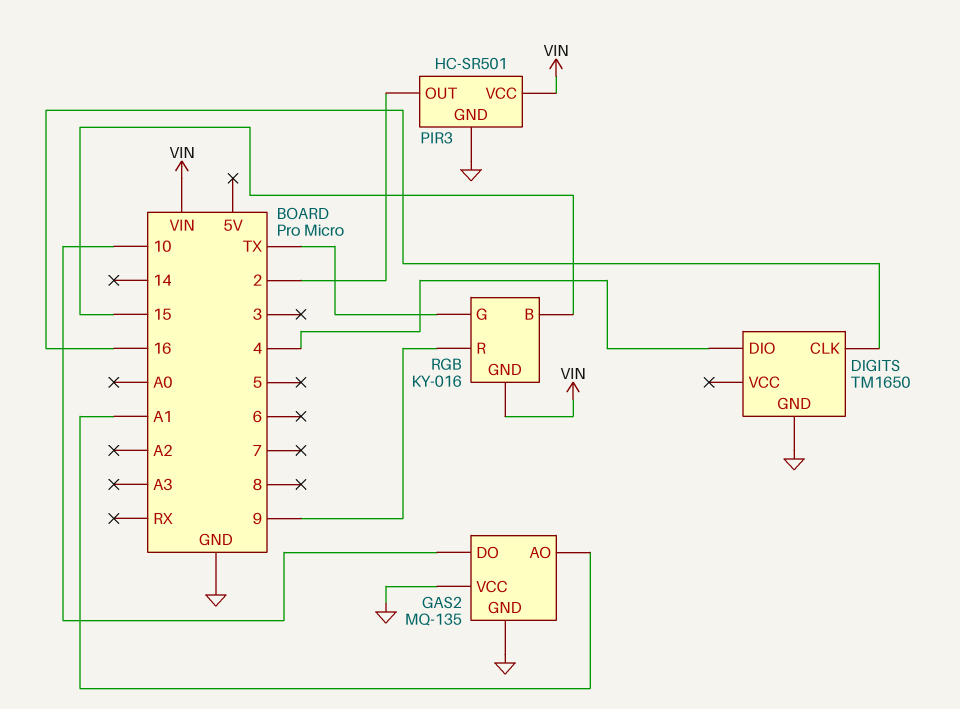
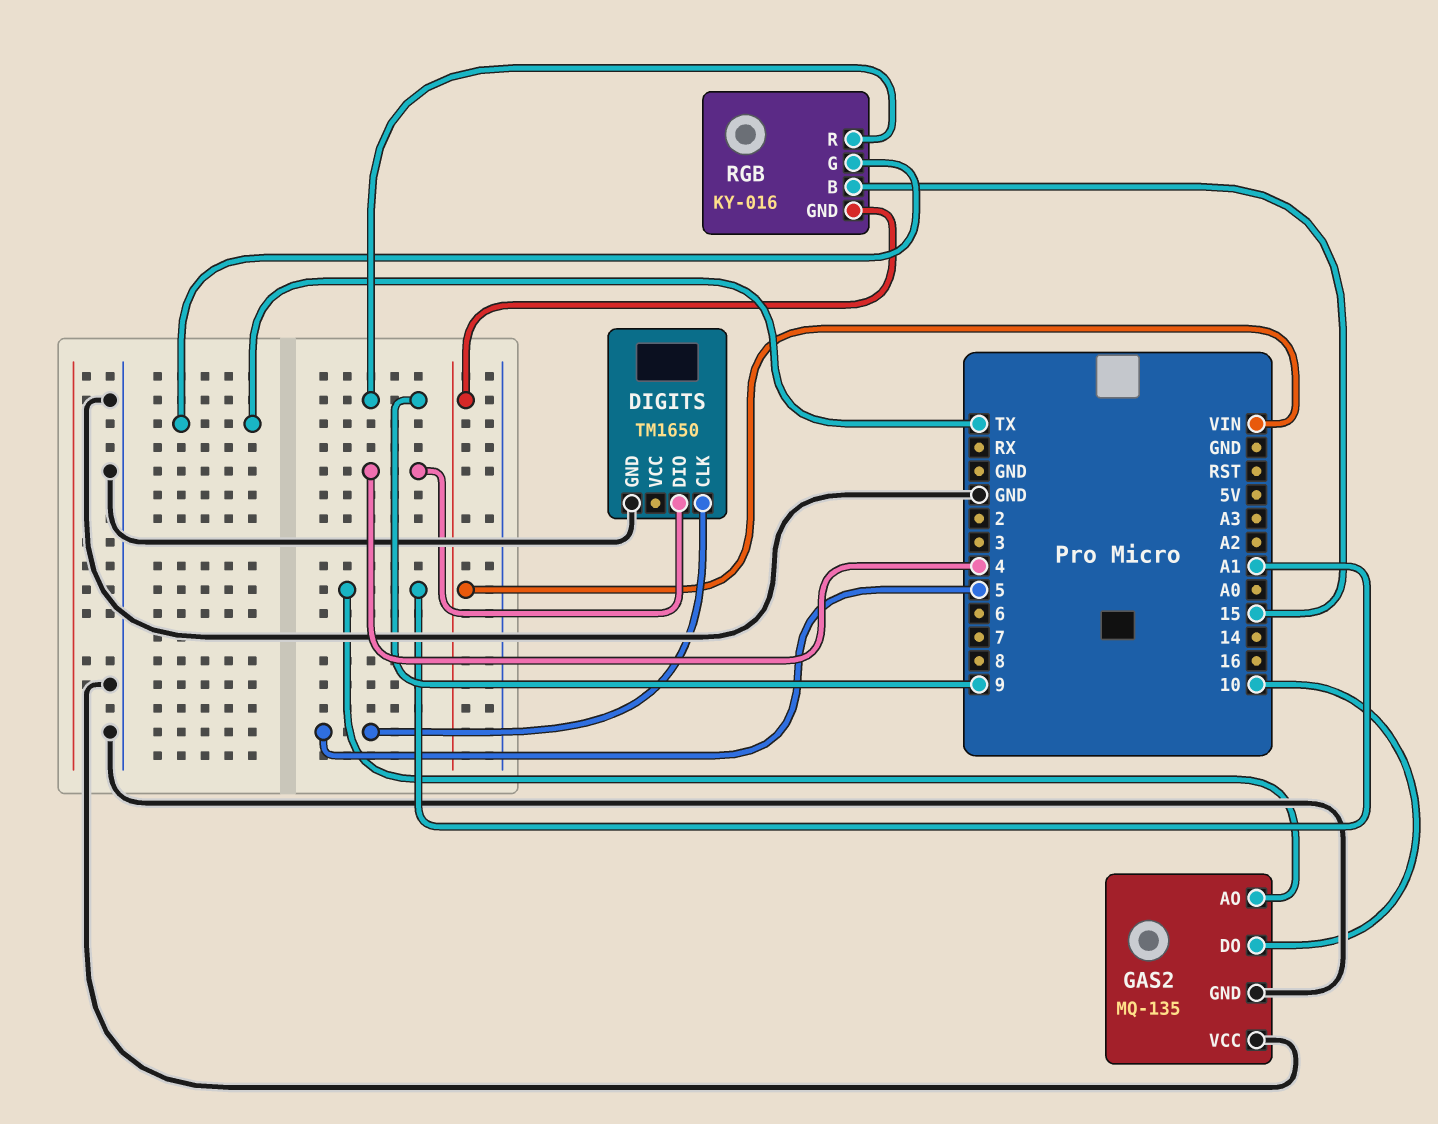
DIGITS pin CLK: 16 -> 5
PIR3: HC-SR501 -> none
PIR3 pin GND: GND -> none
PIR3 pin OUT: 2 -> none
PIR3 pin VCC: VIN -> none

